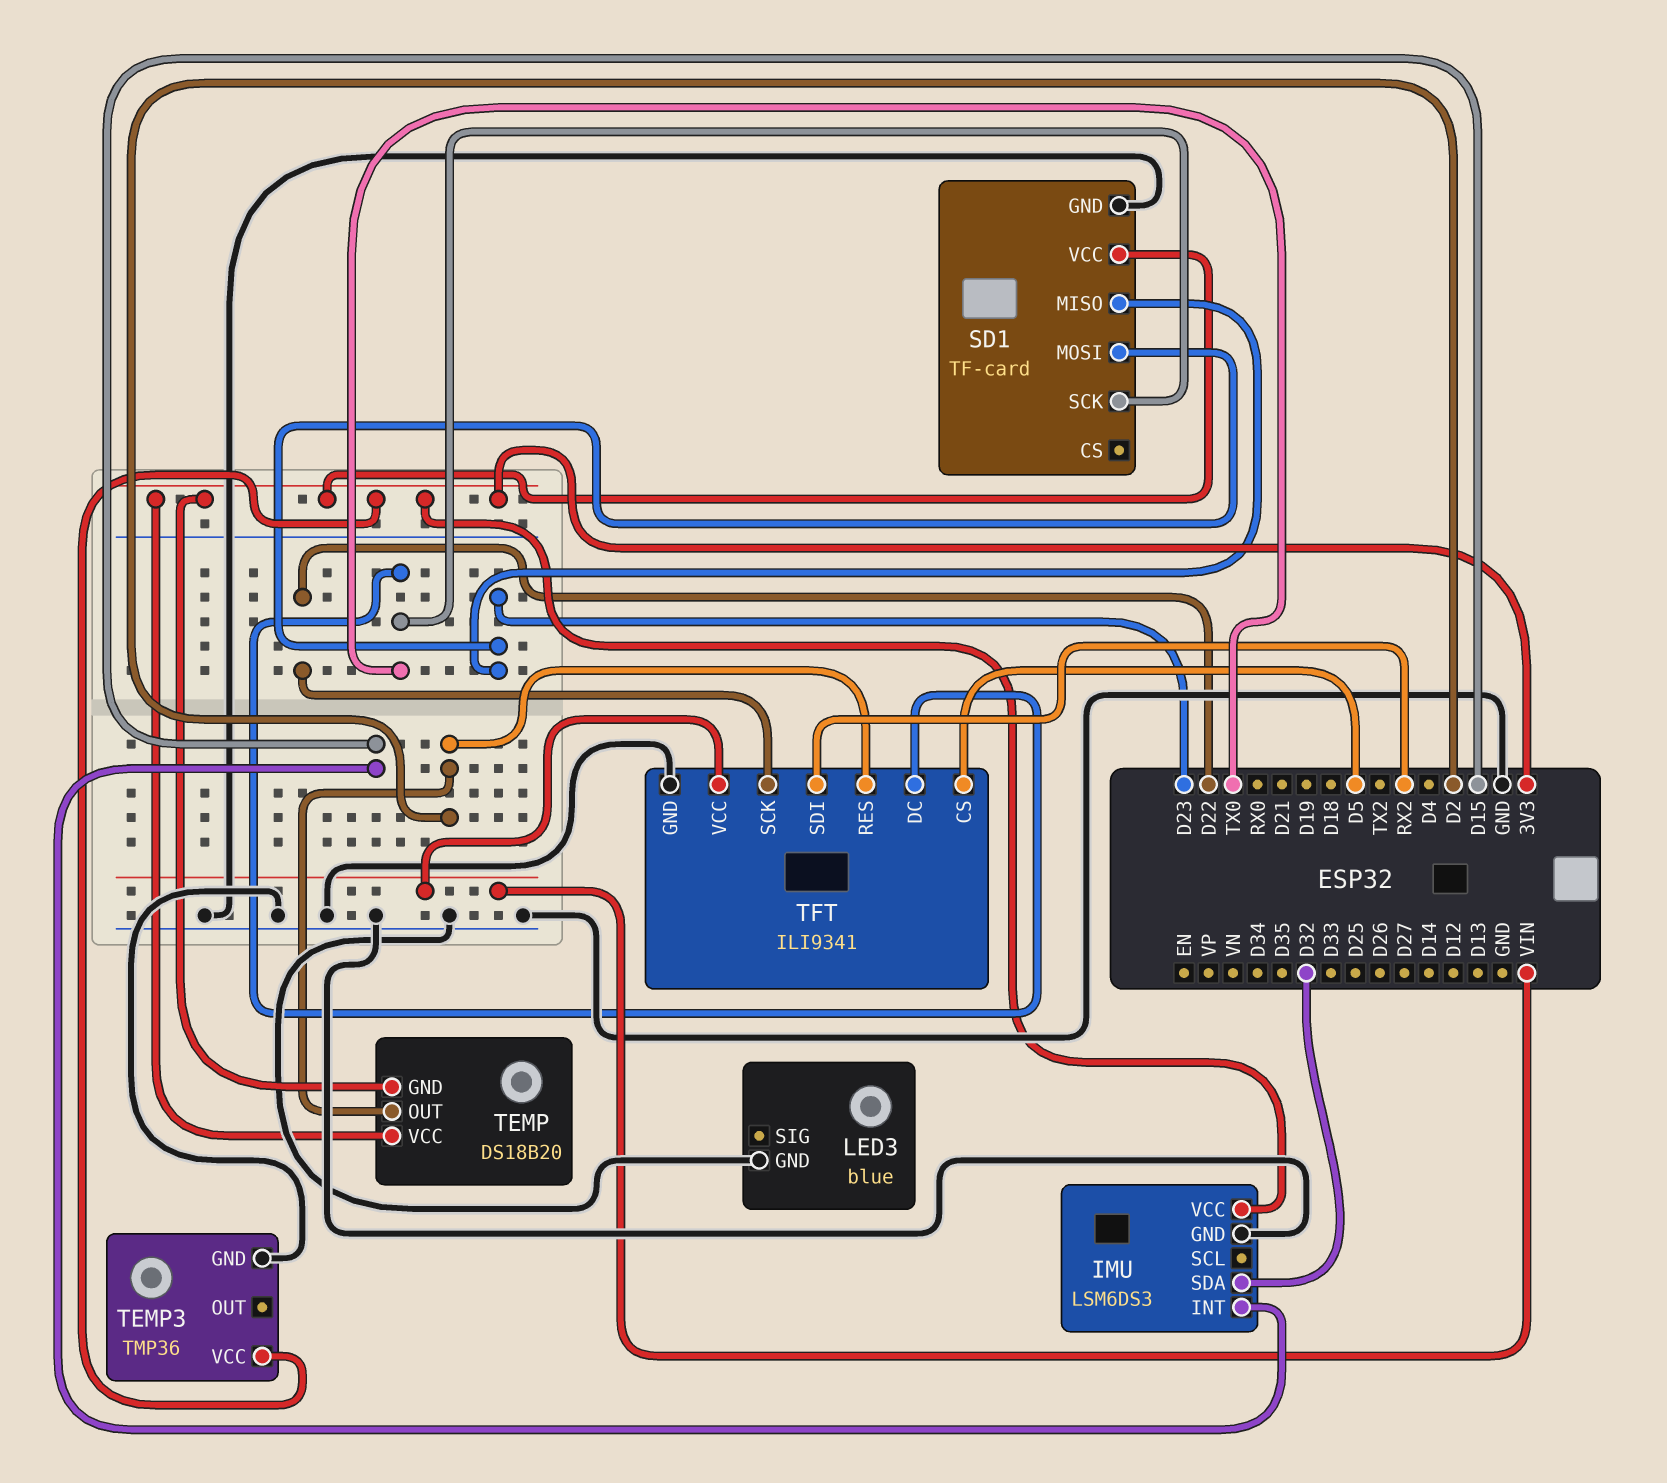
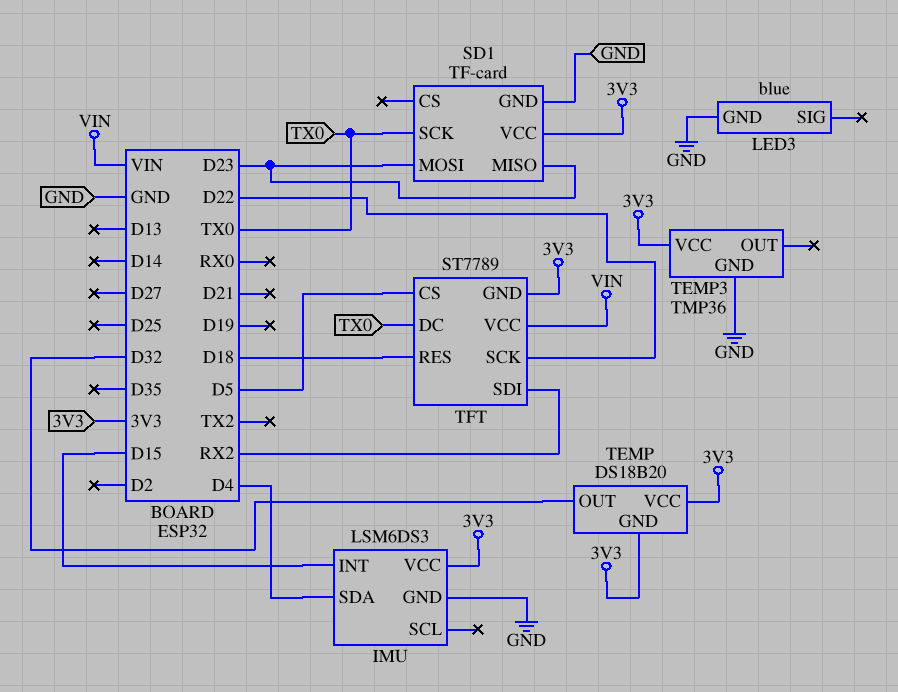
IMU pin SDA: D32 -> D4
TEMP pin OUT: D2 -> D32
TFT: ILI9341 -> ST7789
TFT pin GND: GND -> 3V3
TFT pin RES: D2 -> D18

